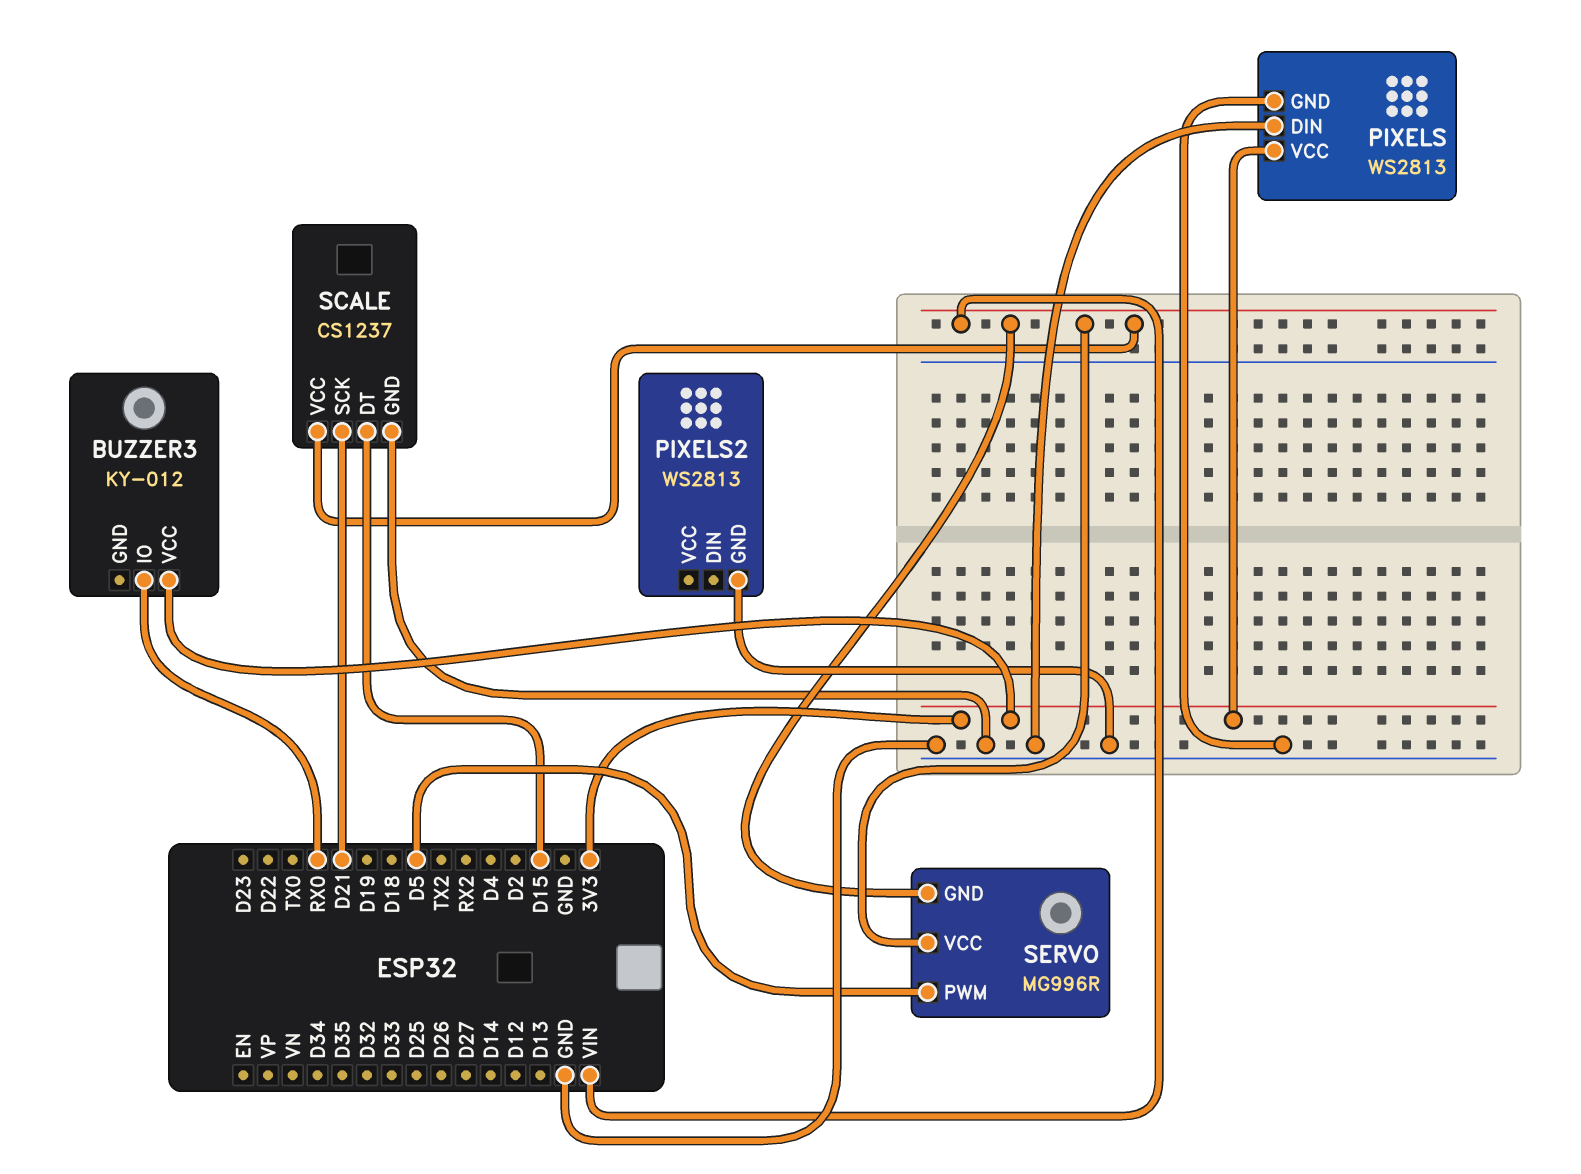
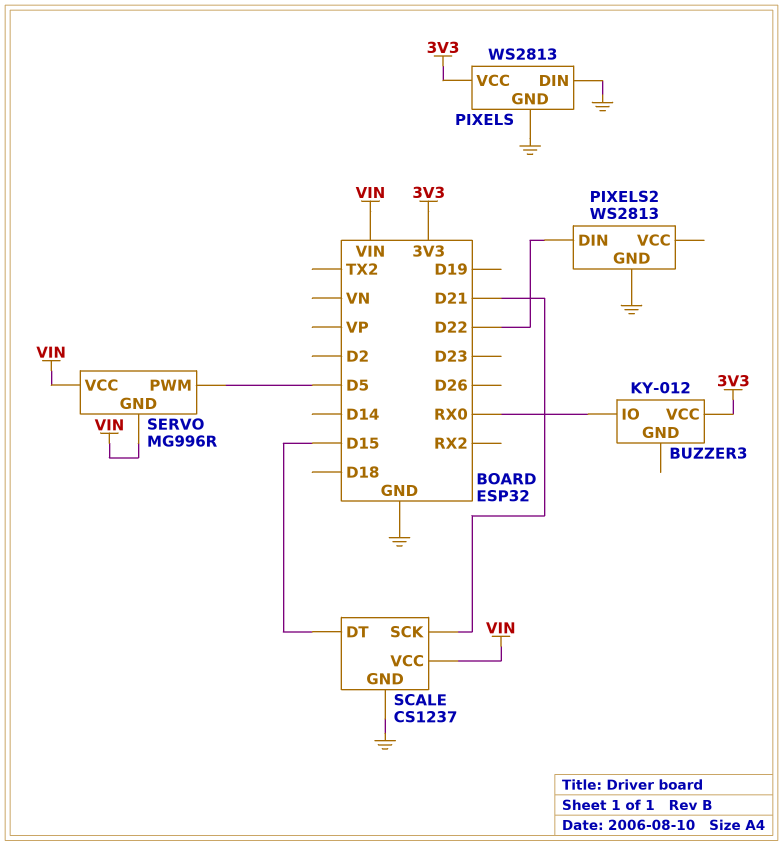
PIXELS2 pin DIN: none -> D22

